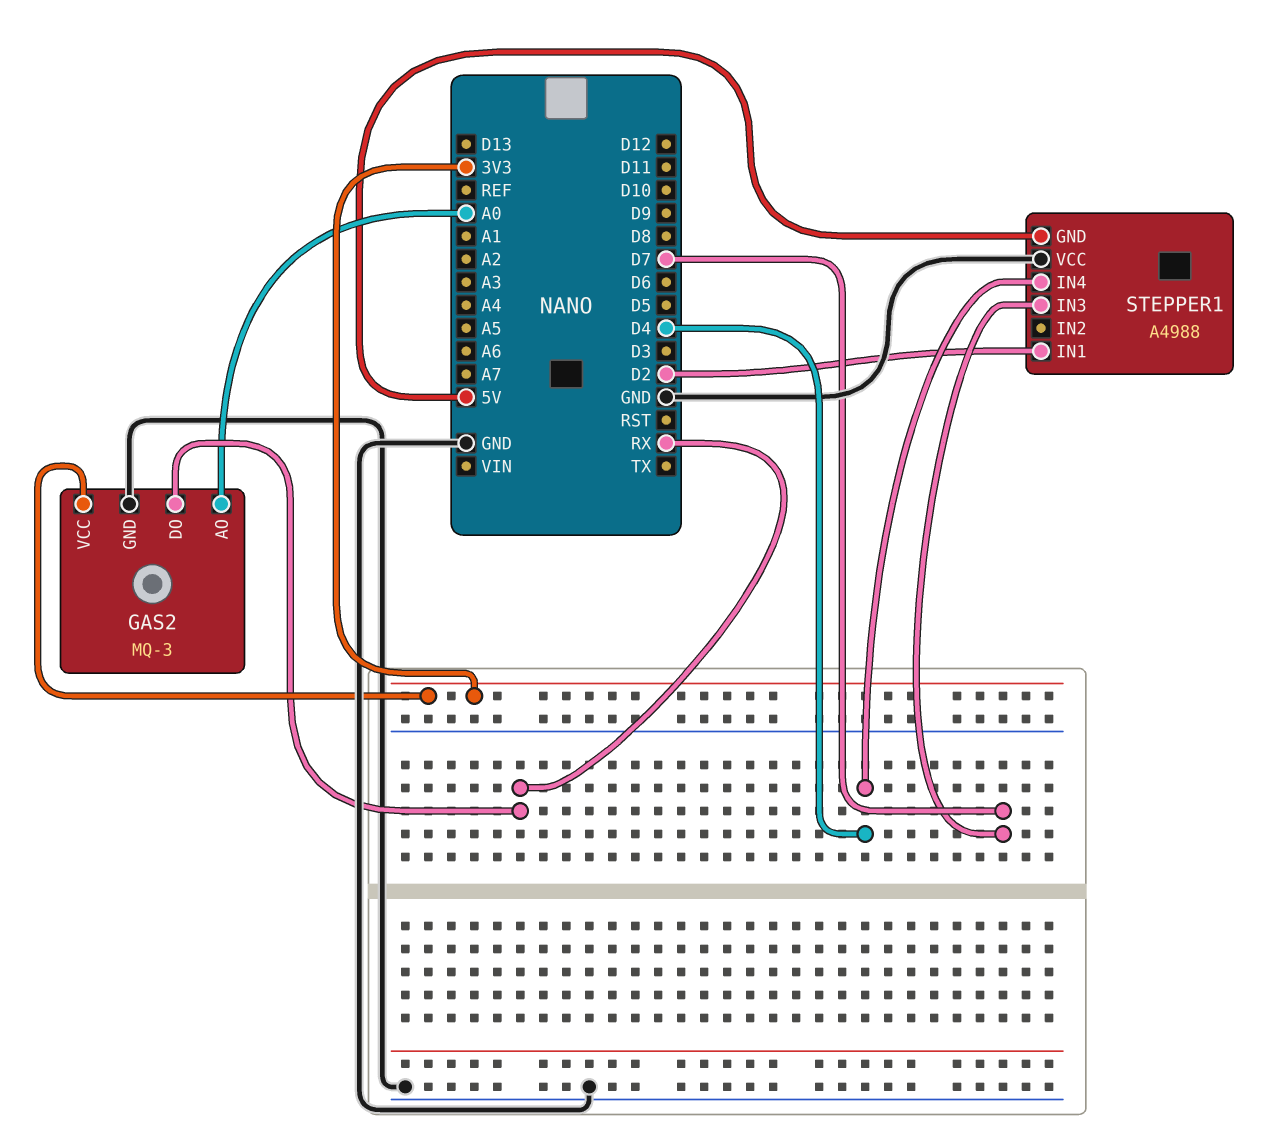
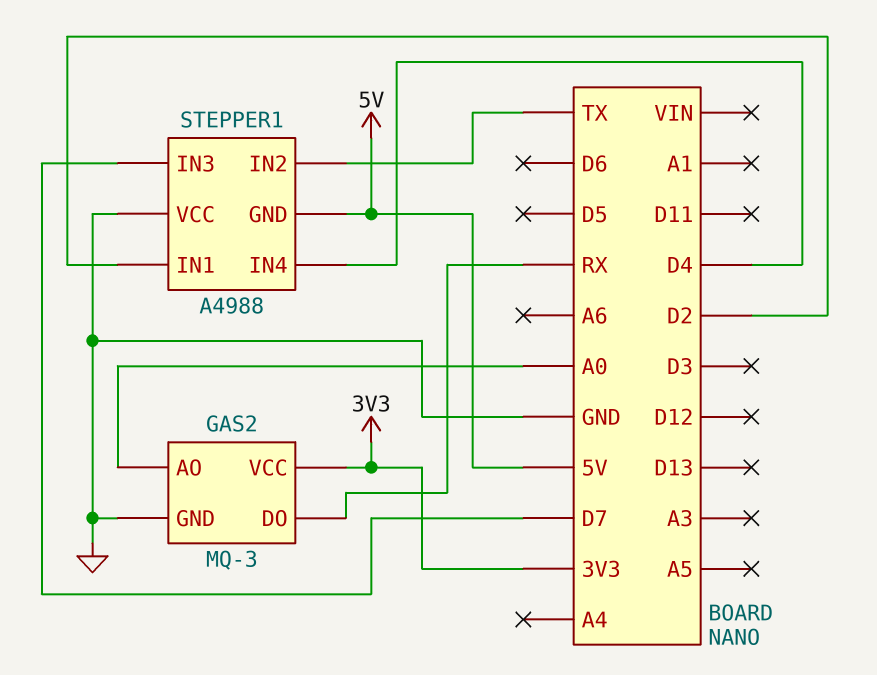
STEPPER1 pin IN2: none -> TX

